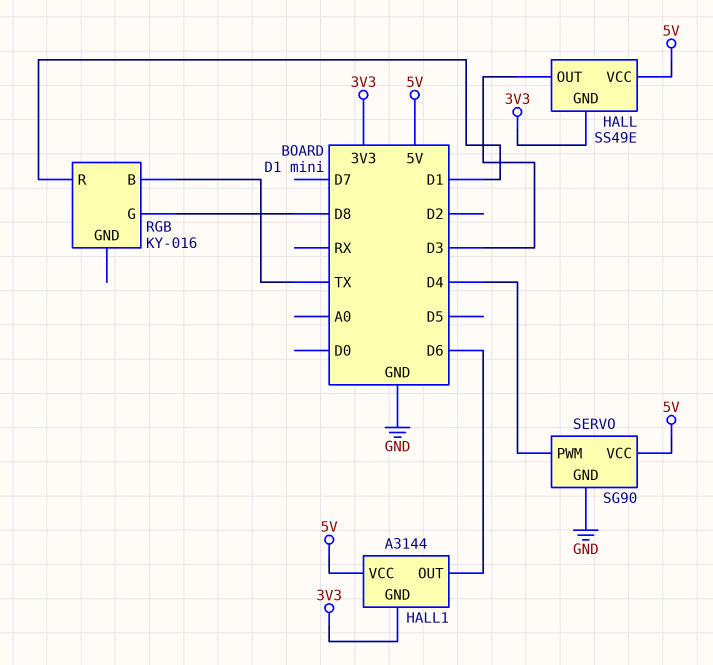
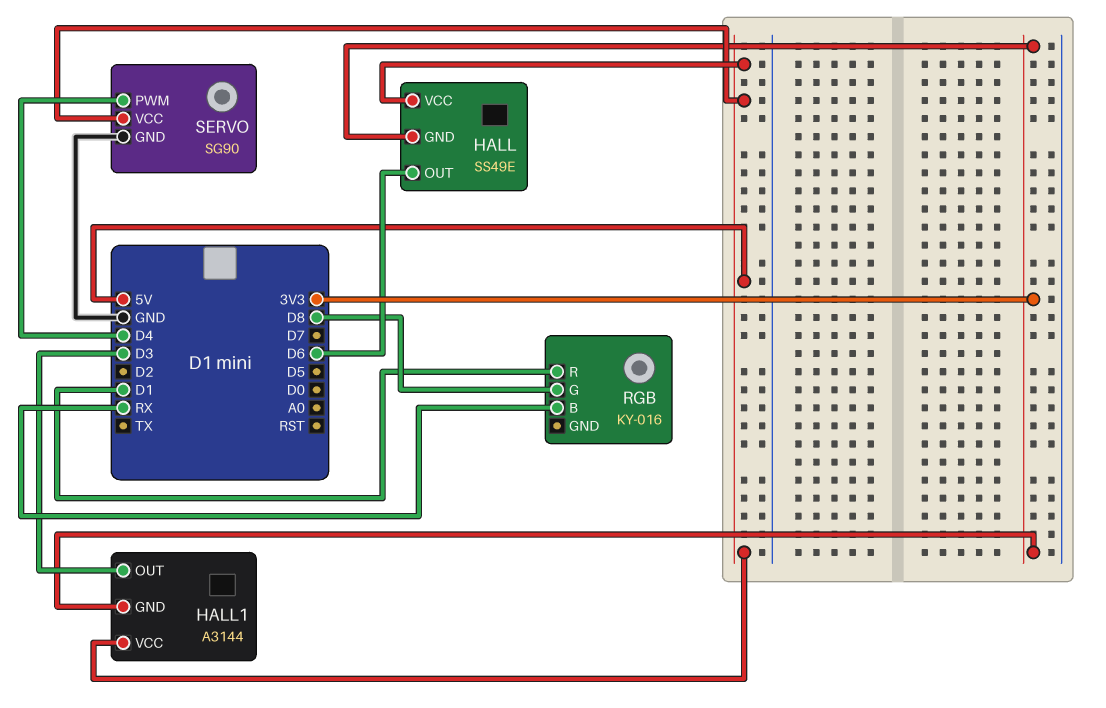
HALL pin OUT: D3 -> D6
HALL1 pin OUT: D6 -> D3
RGB pin B: TX -> RX

